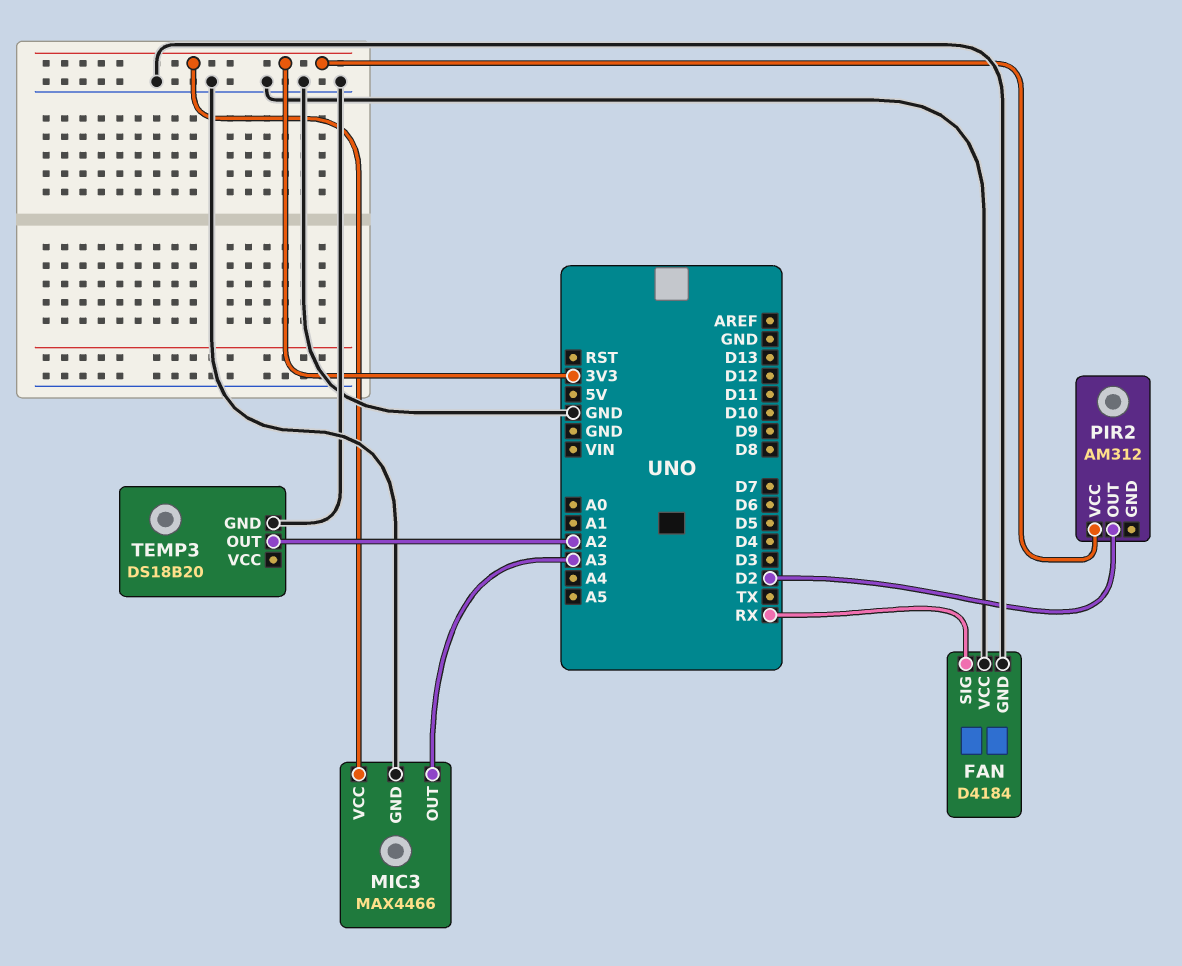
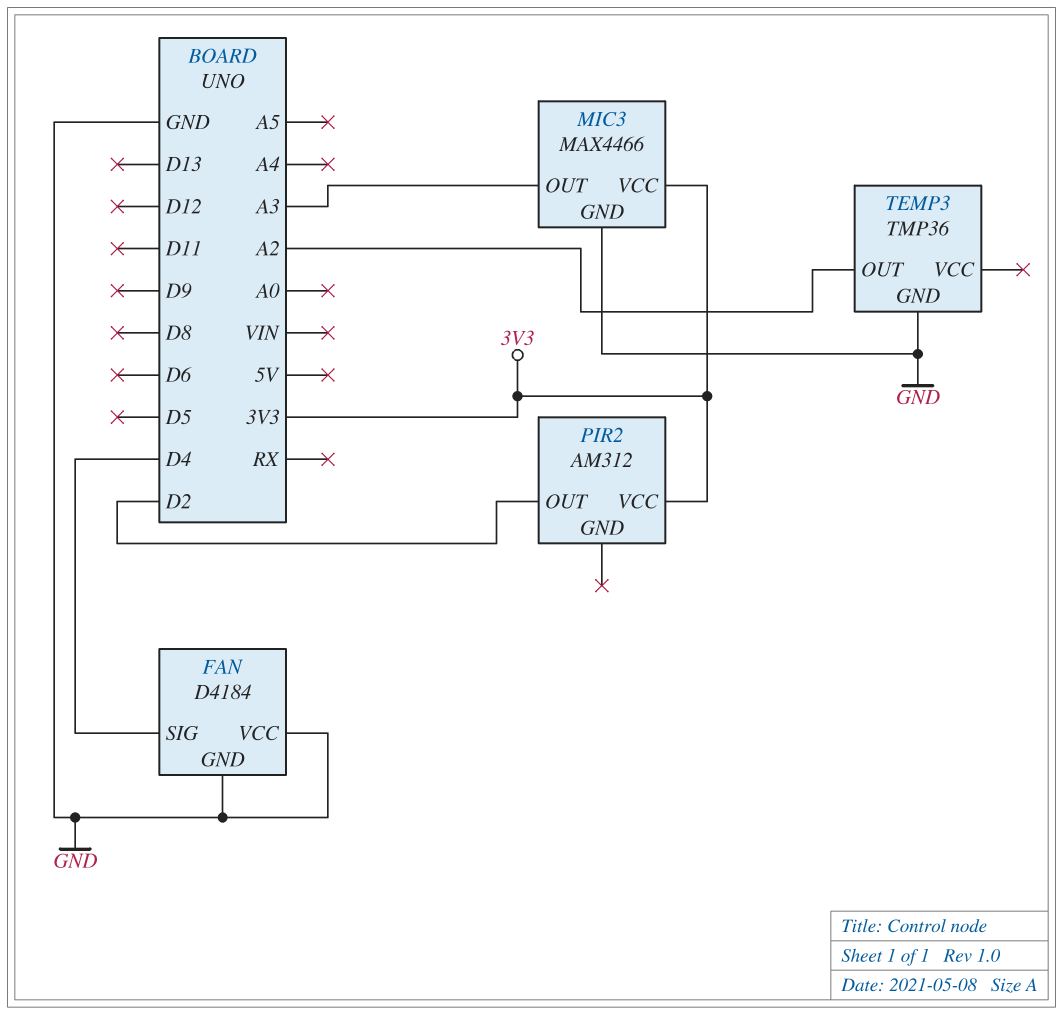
FAN pin SIG: RX -> D4
TEMP3: DS18B20 -> TMP36

